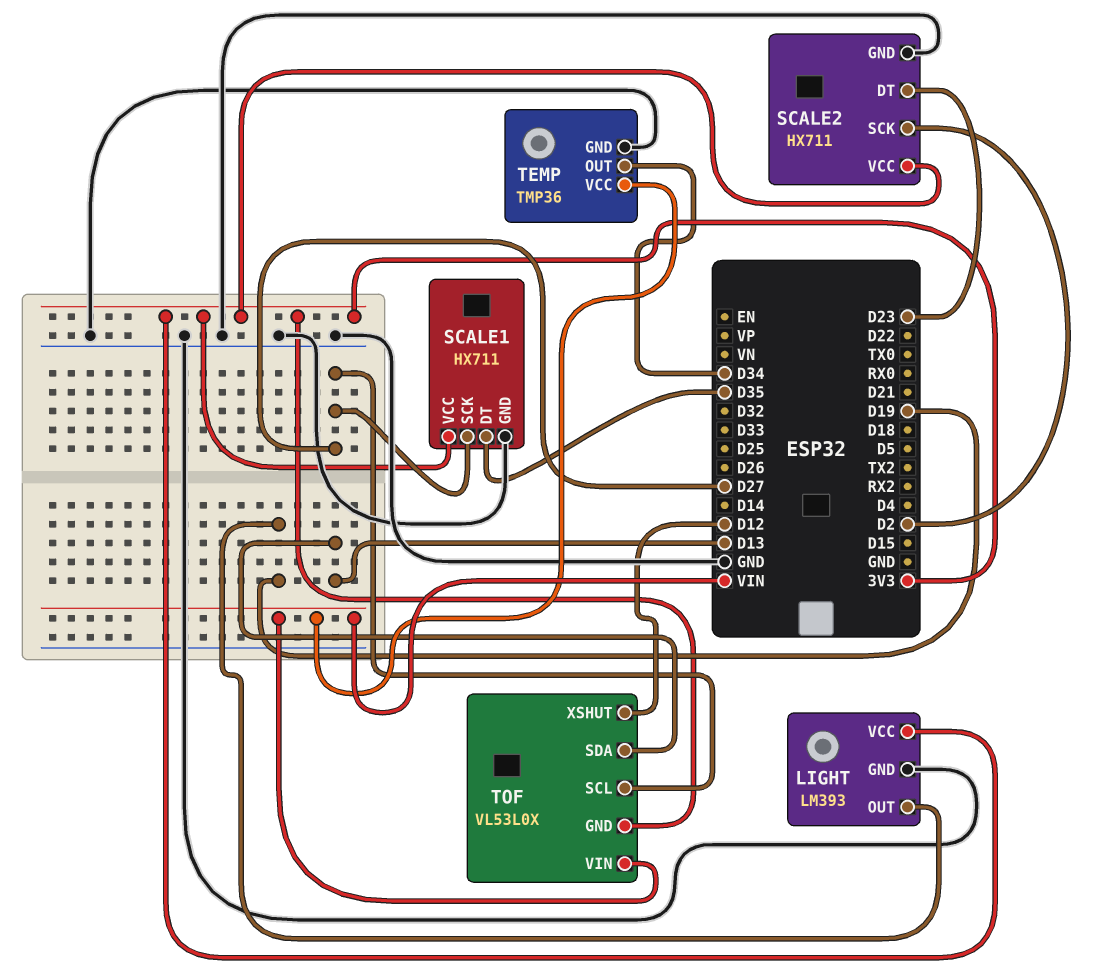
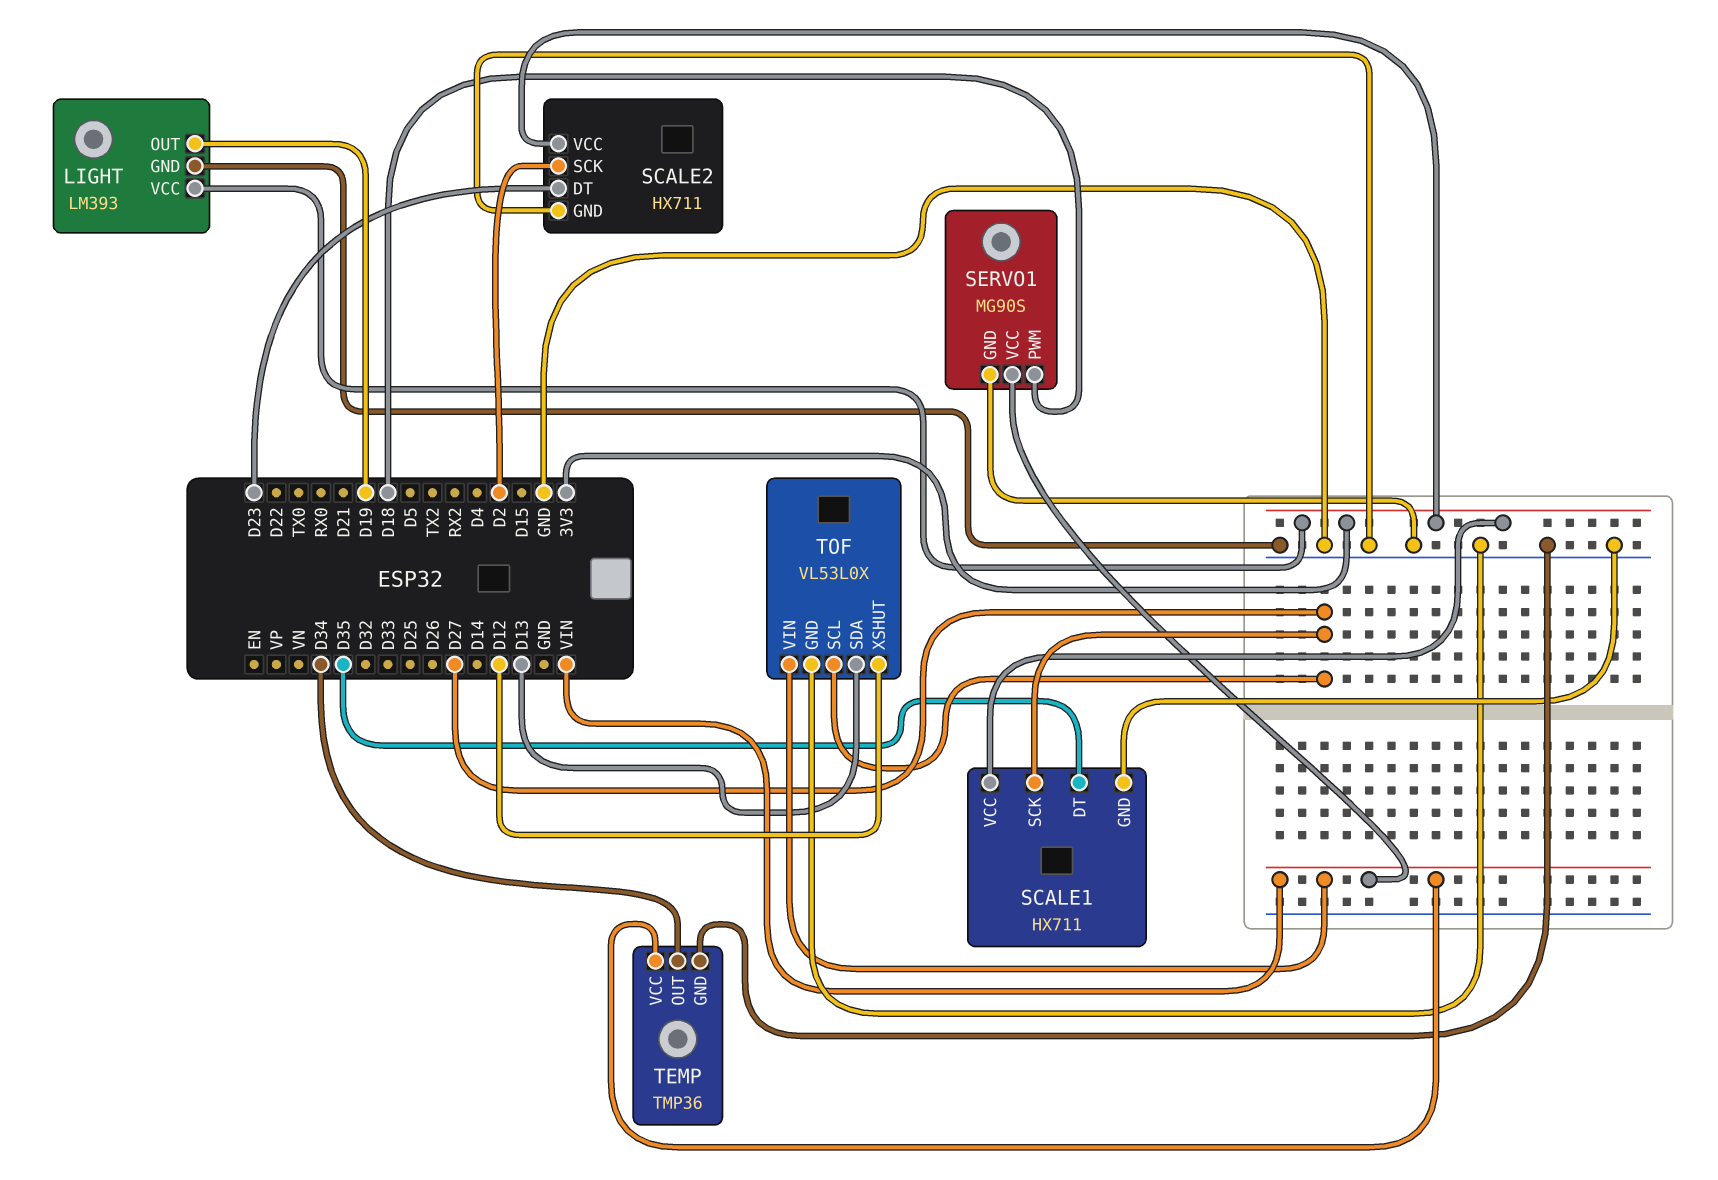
SERVO1: none -> MG90S
SERVO1 pin GND: none -> GND
SERVO1 pin PWM: none -> D18
SERVO1 pin VCC: none -> VIN
TOF pin GND: 3V3 -> GND

